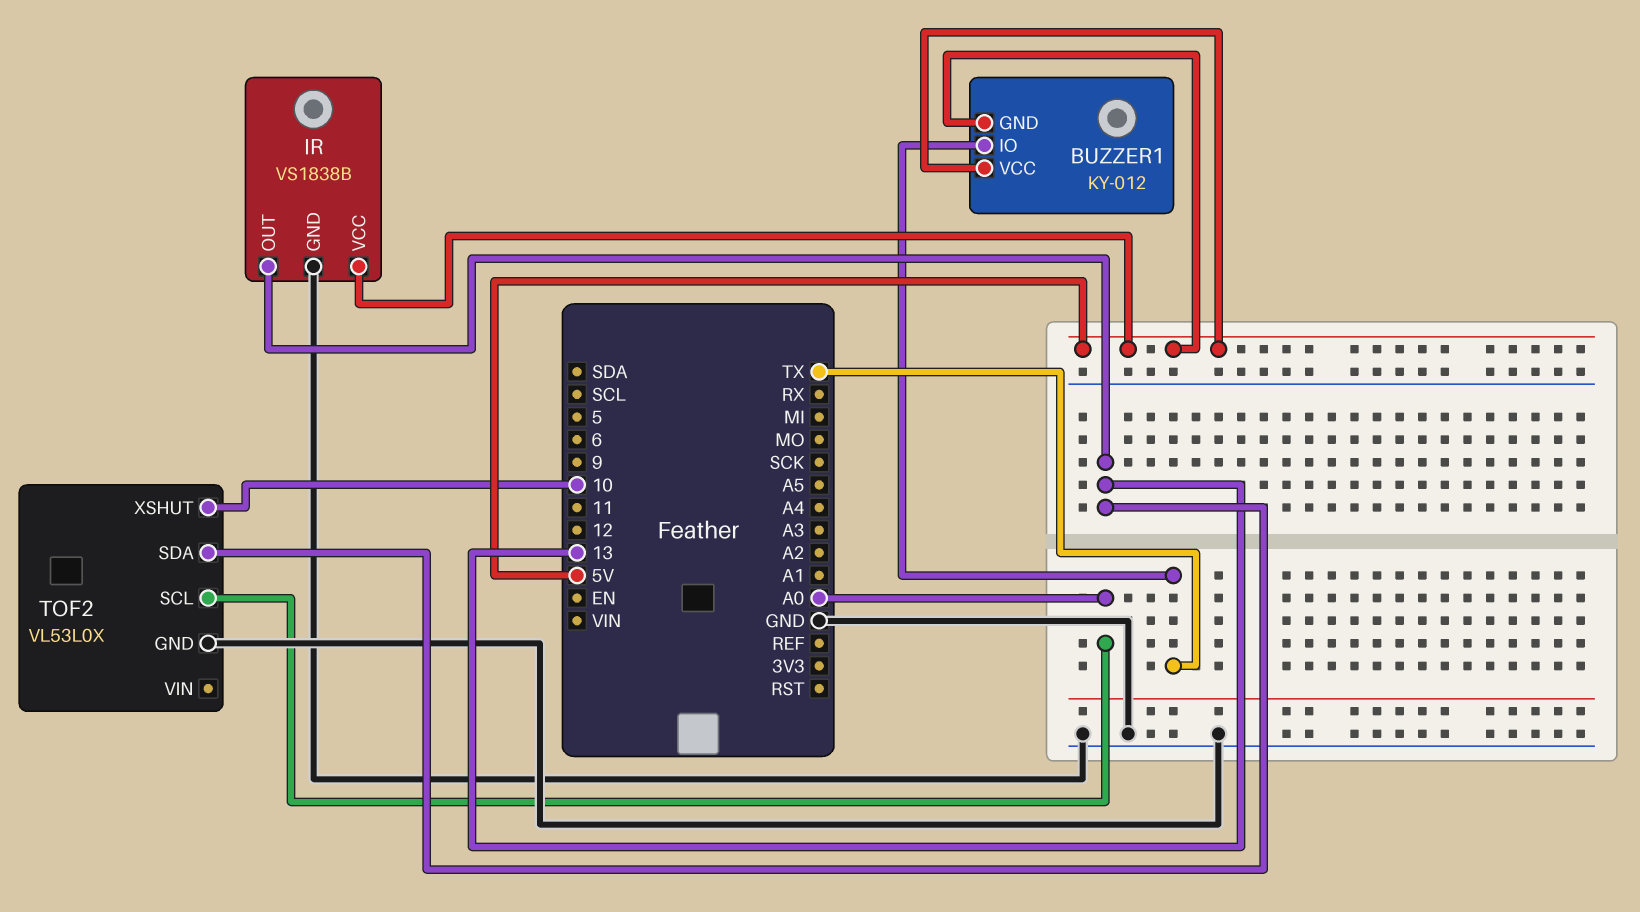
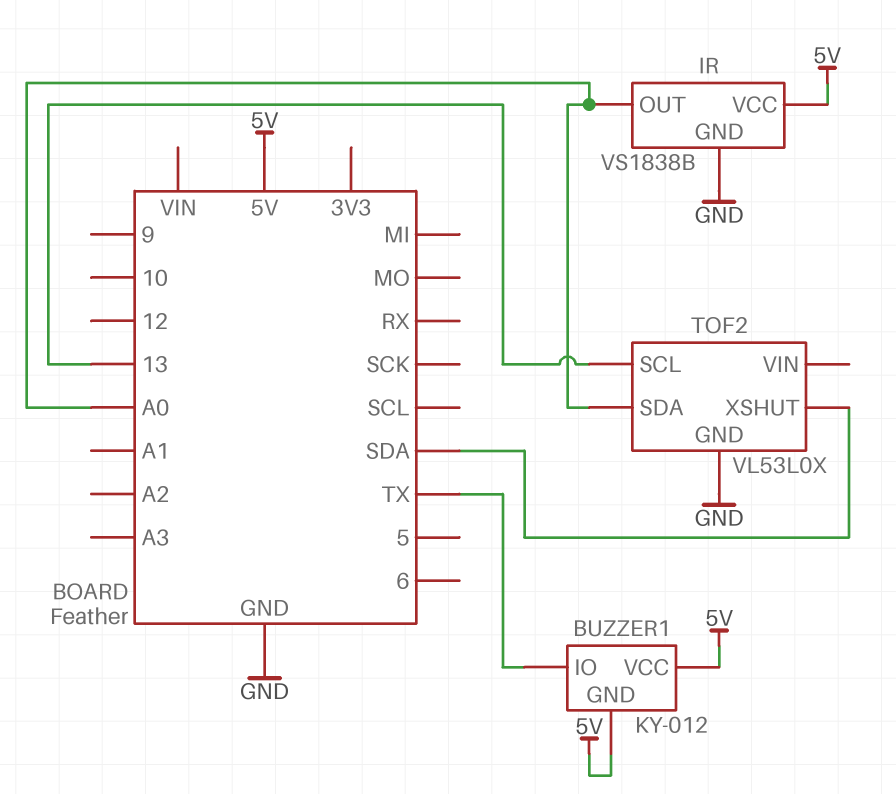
IR pin OUT: 13 -> A0
TOF2 pin SCL: A0 -> 13
TOF2 pin SDA: 13 -> A0
TOF2 pin XSHUT: 10 -> SDA

